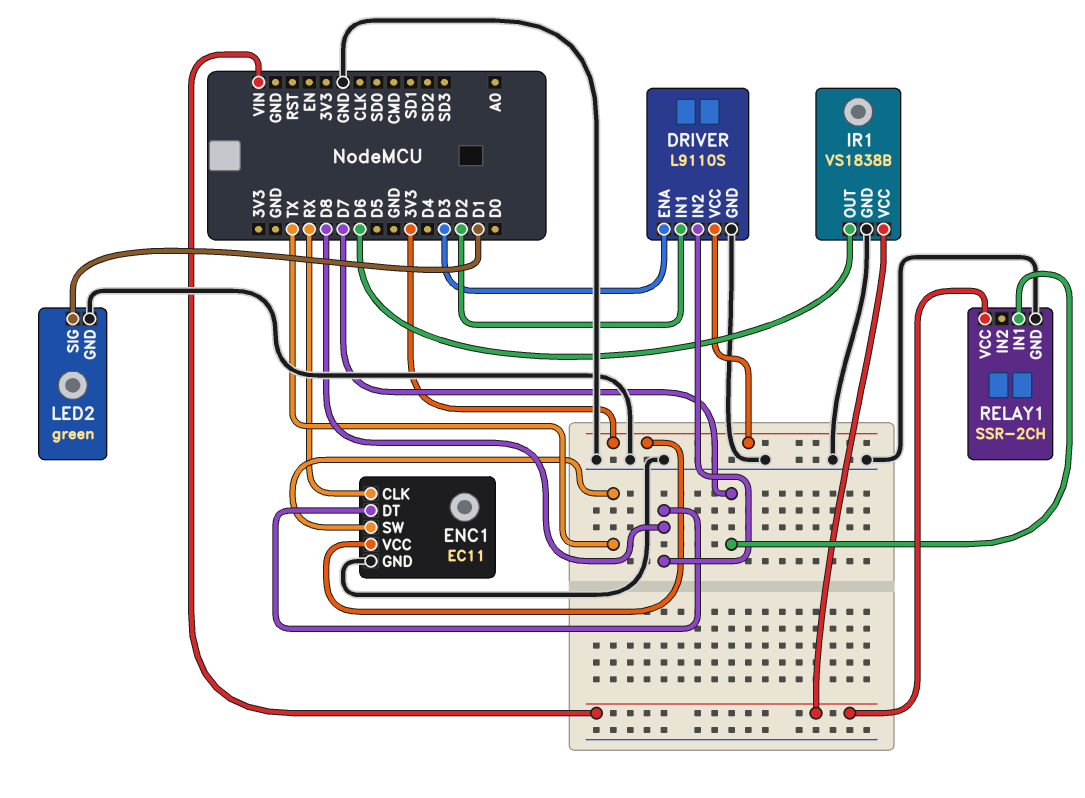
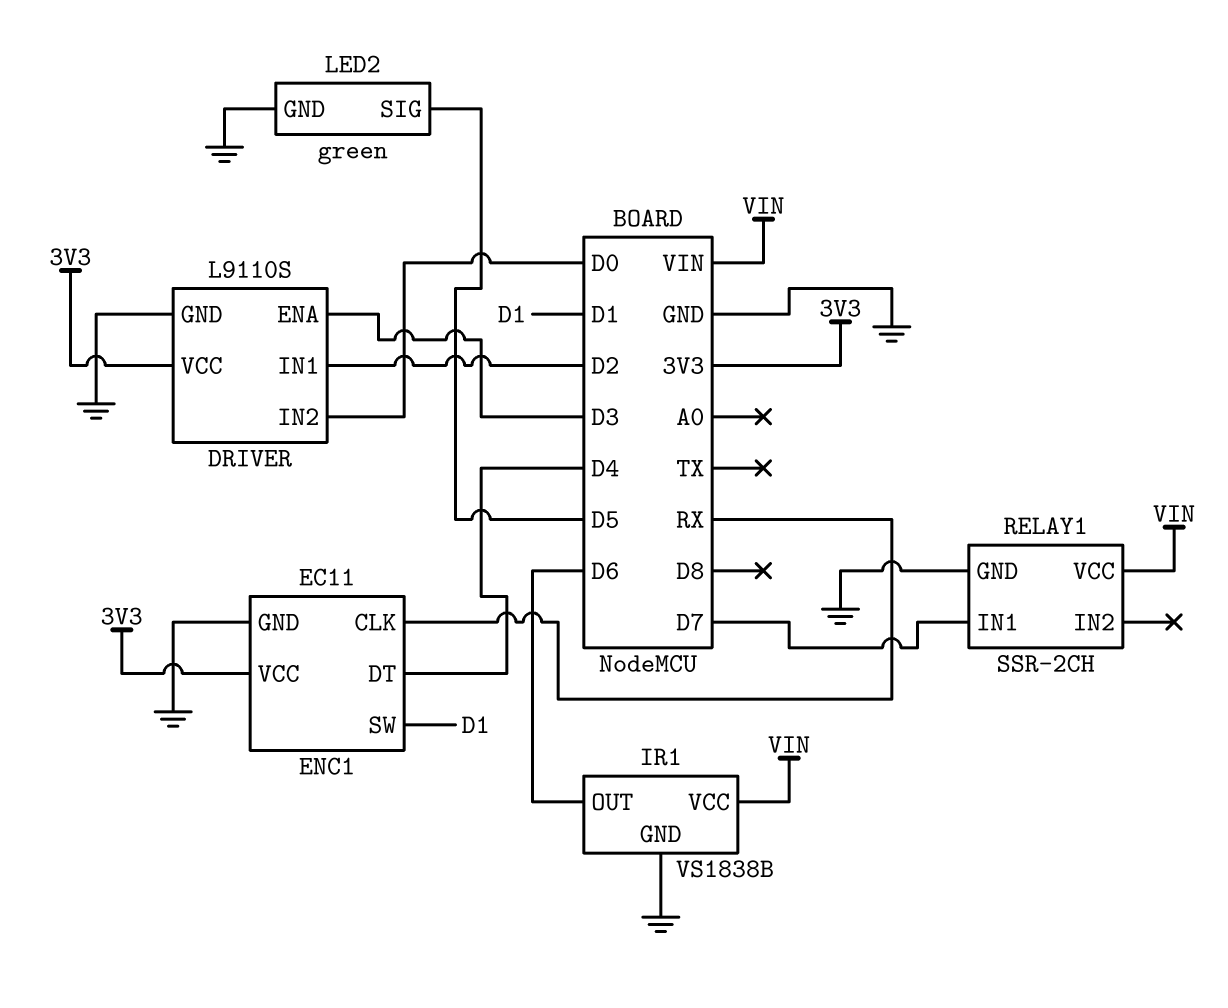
DRIVER pin IN2: D8 -> D0
ENC1 pin DT: D8 -> D4
ENC1 pin SW: TX -> D1
LED2 pin SIG: D1 -> D5

